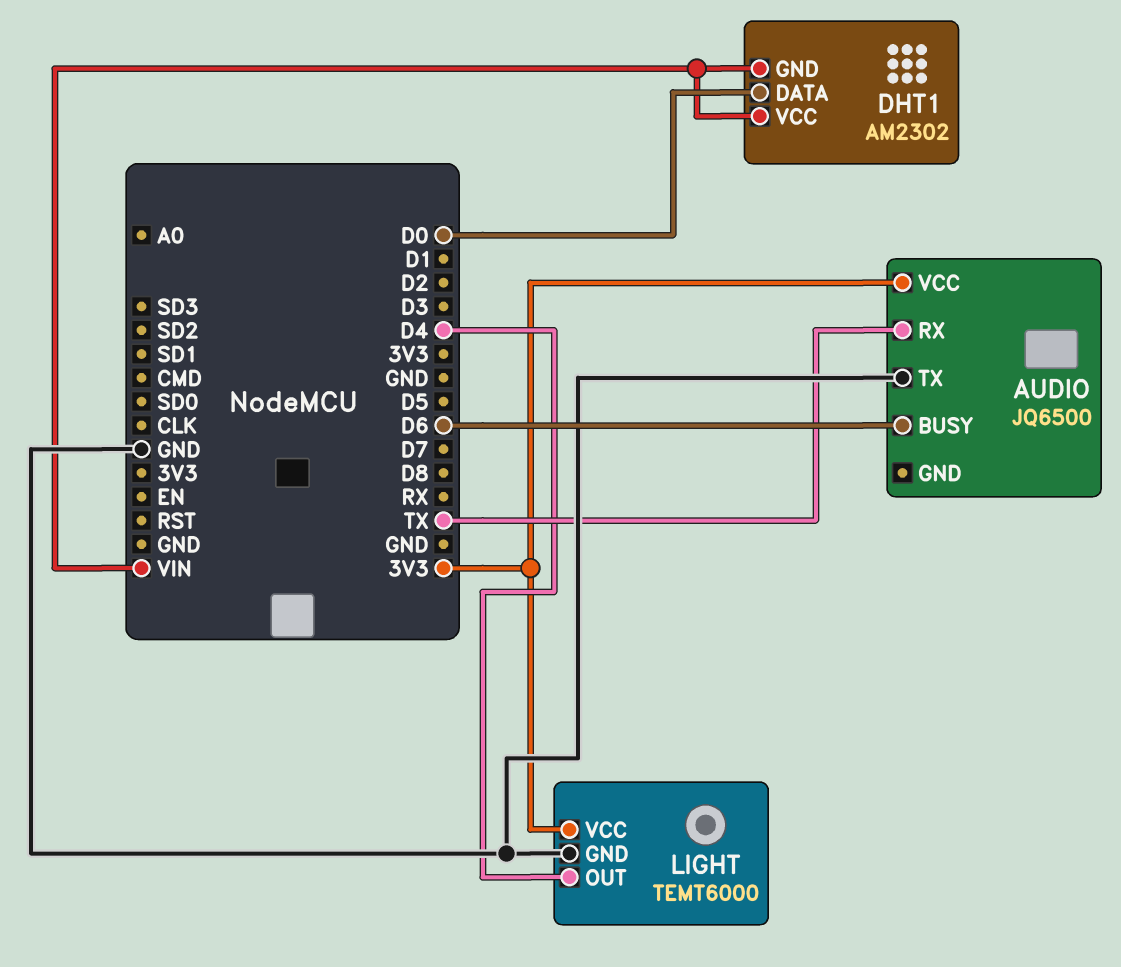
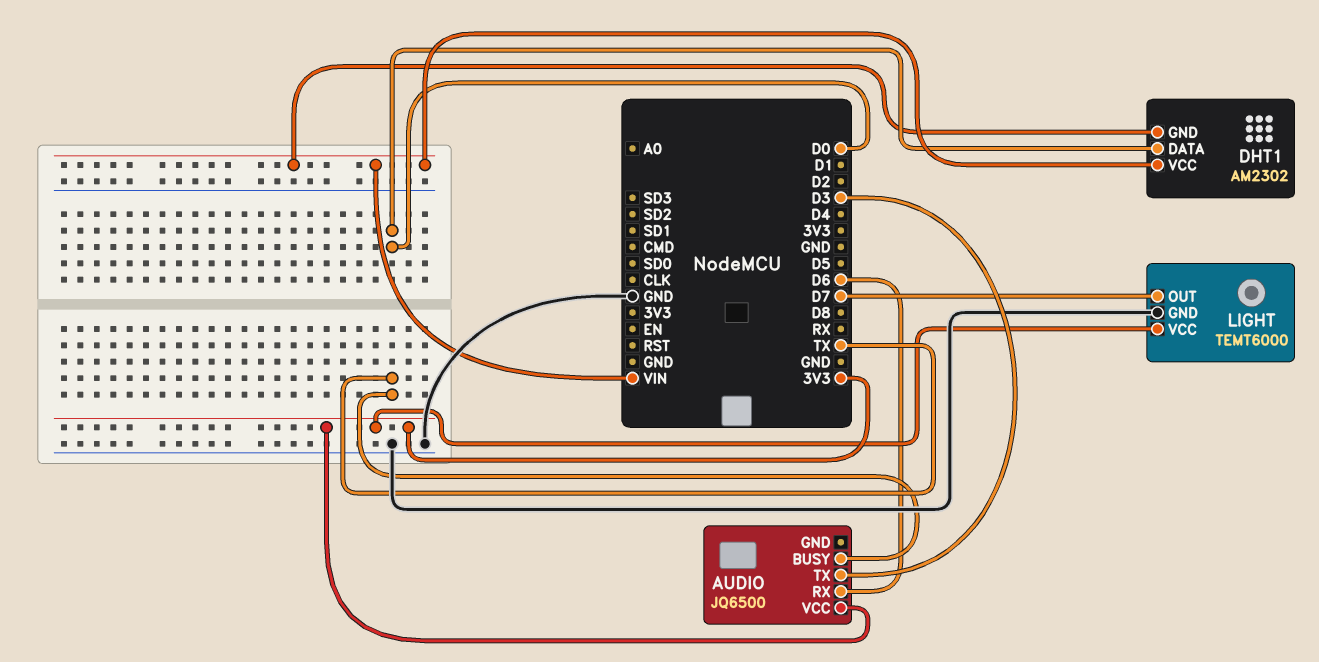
AUDIO pin BUSY: D6 -> TX
AUDIO pin RX: TX -> D6
AUDIO pin TX: GND -> D3
LIGHT pin OUT: D4 -> D7

